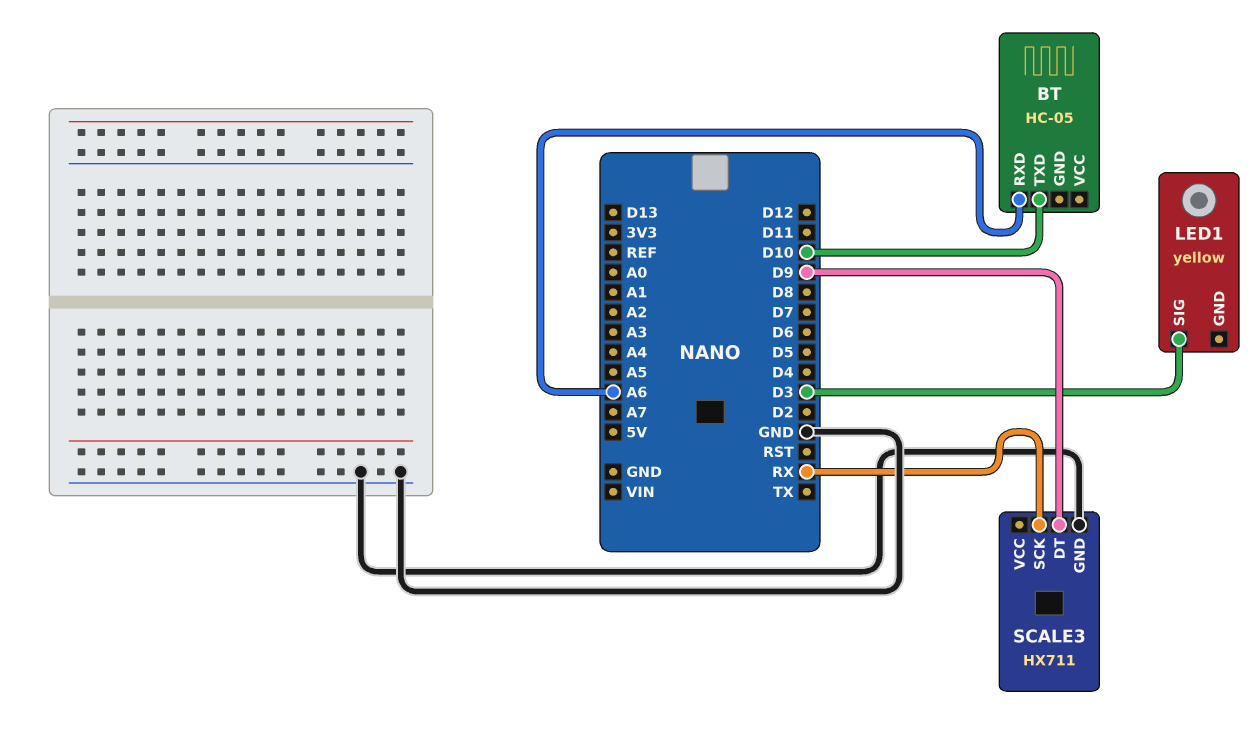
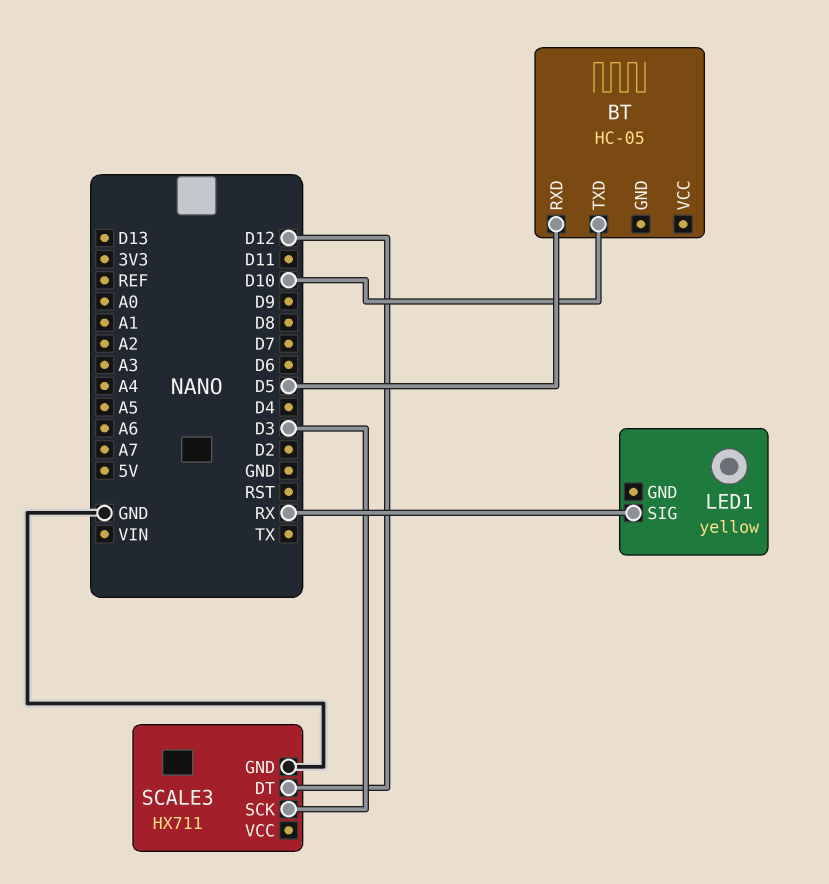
BT pin RXD: A6 -> D5
LED1 pin SIG: D3 -> RX
SCALE3 pin DT: D9 -> D12
SCALE3 pin SCK: RX -> D3

